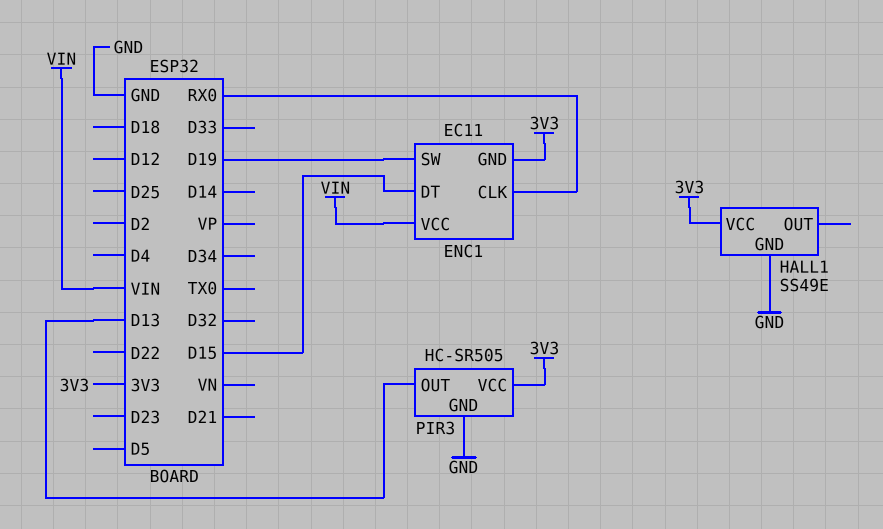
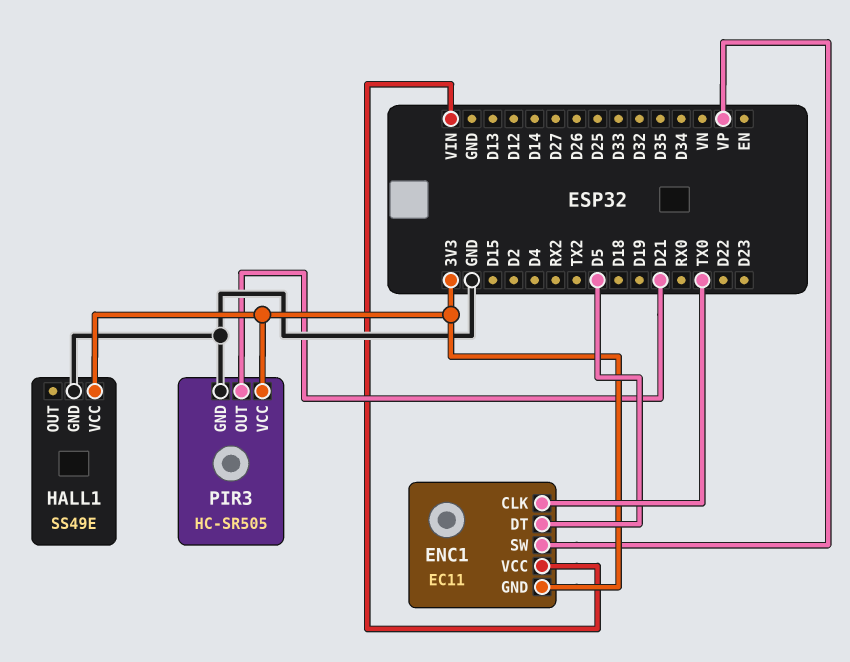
ENC1 pin CLK: RX0 -> TX0
ENC1 pin DT: D15 -> D5
ENC1 pin SW: D19 -> VP
PIR3 pin OUT: D13 -> D21

